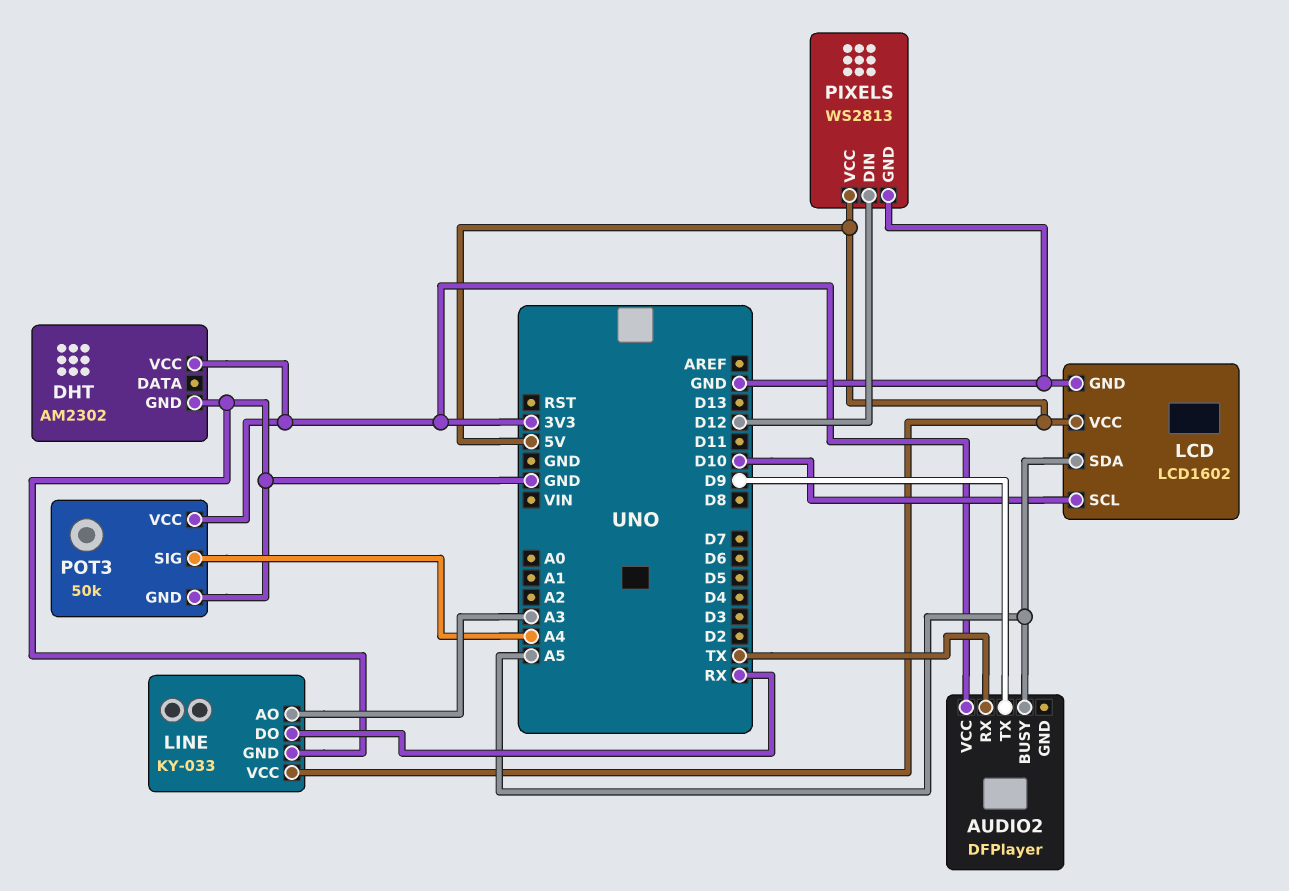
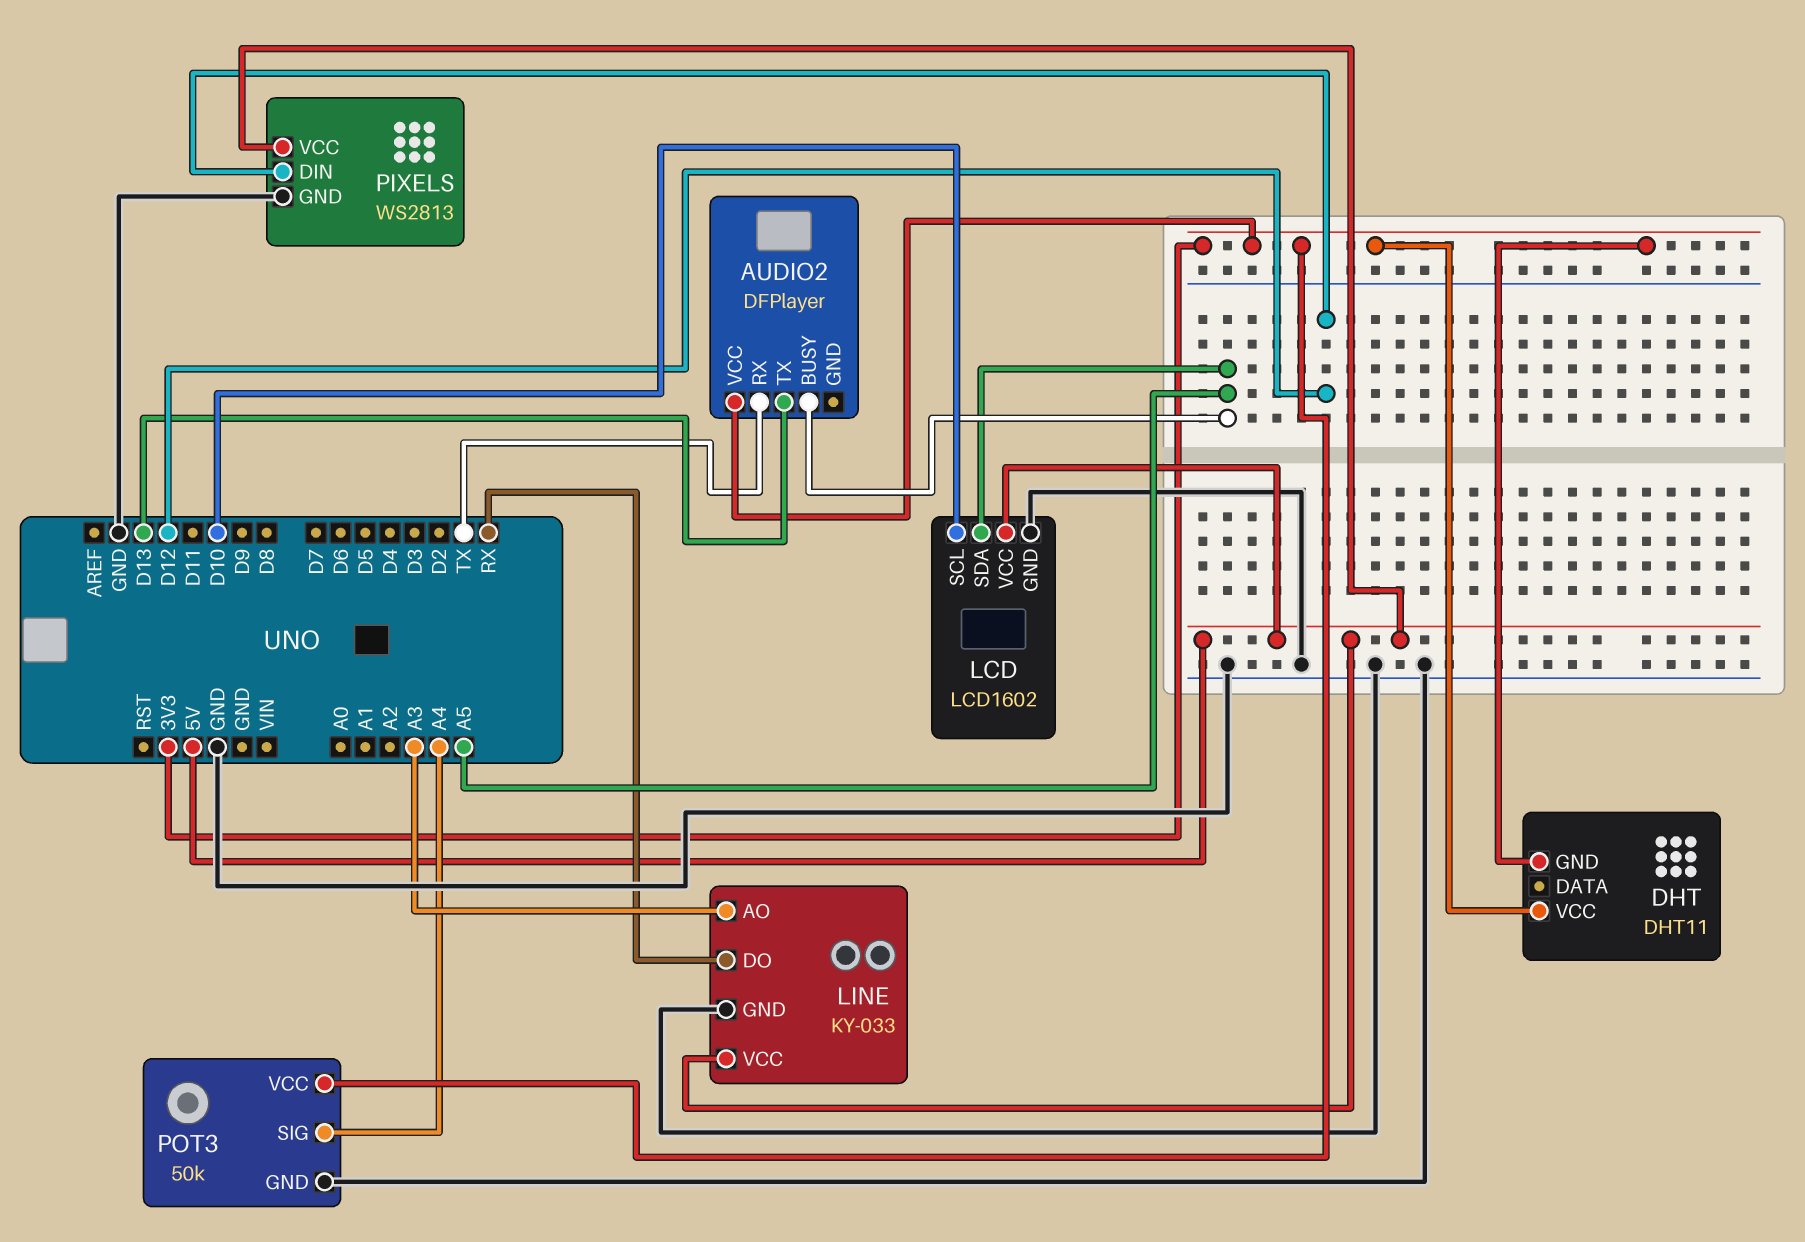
AUDIO2 pin TX: D9 -> D13
DHT: AM2302 -> DHT11
DHT pin GND: GND -> 3V3

